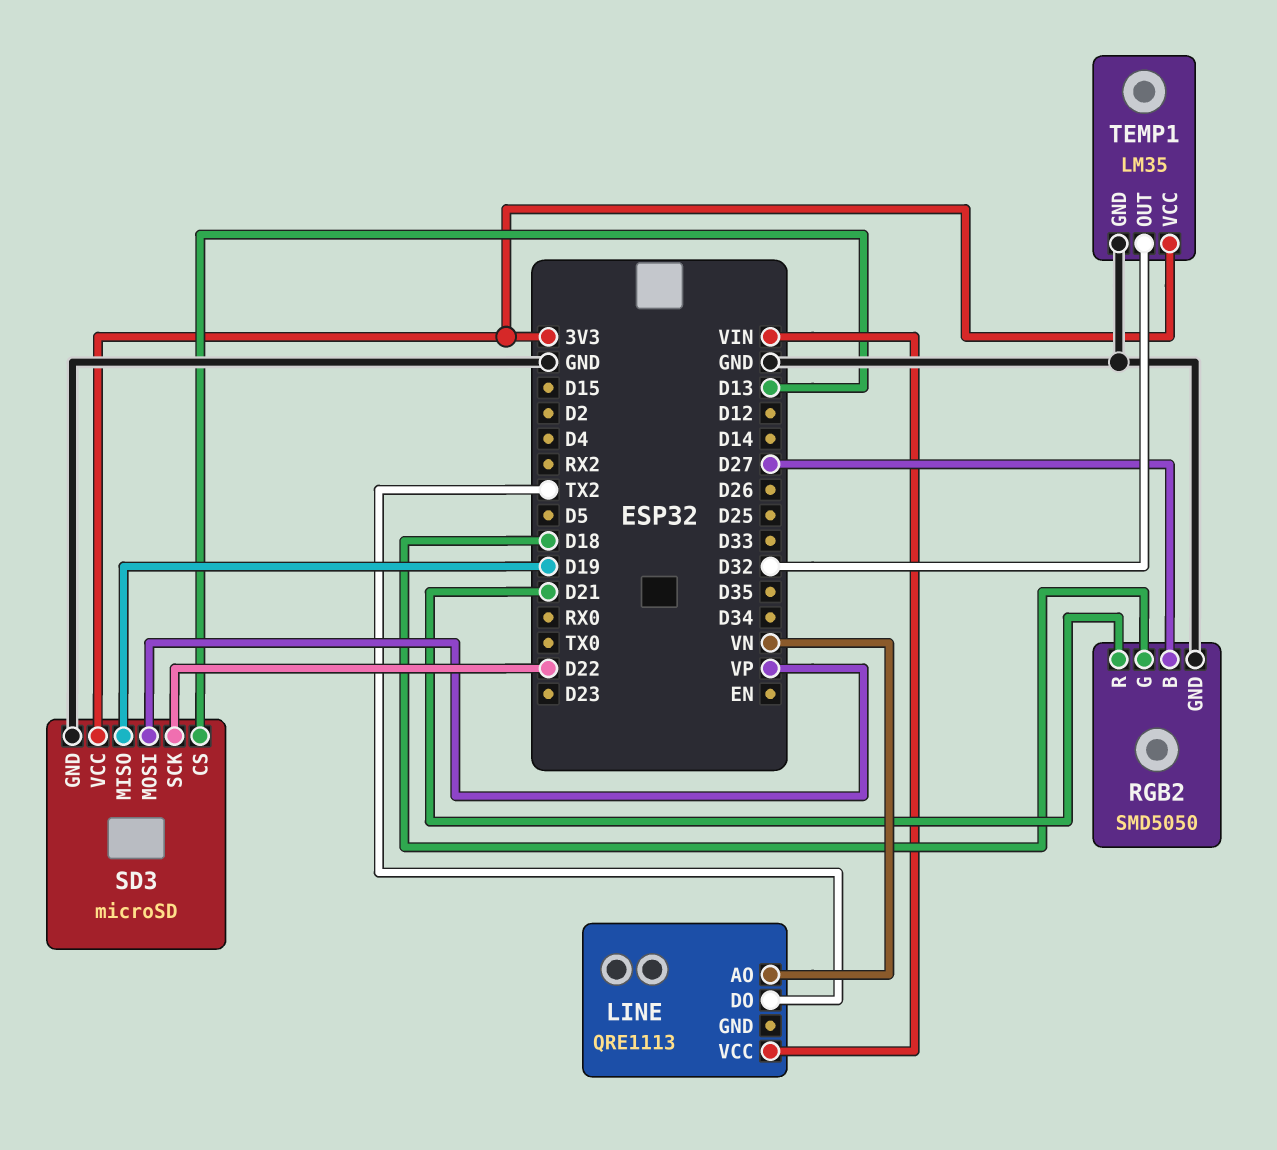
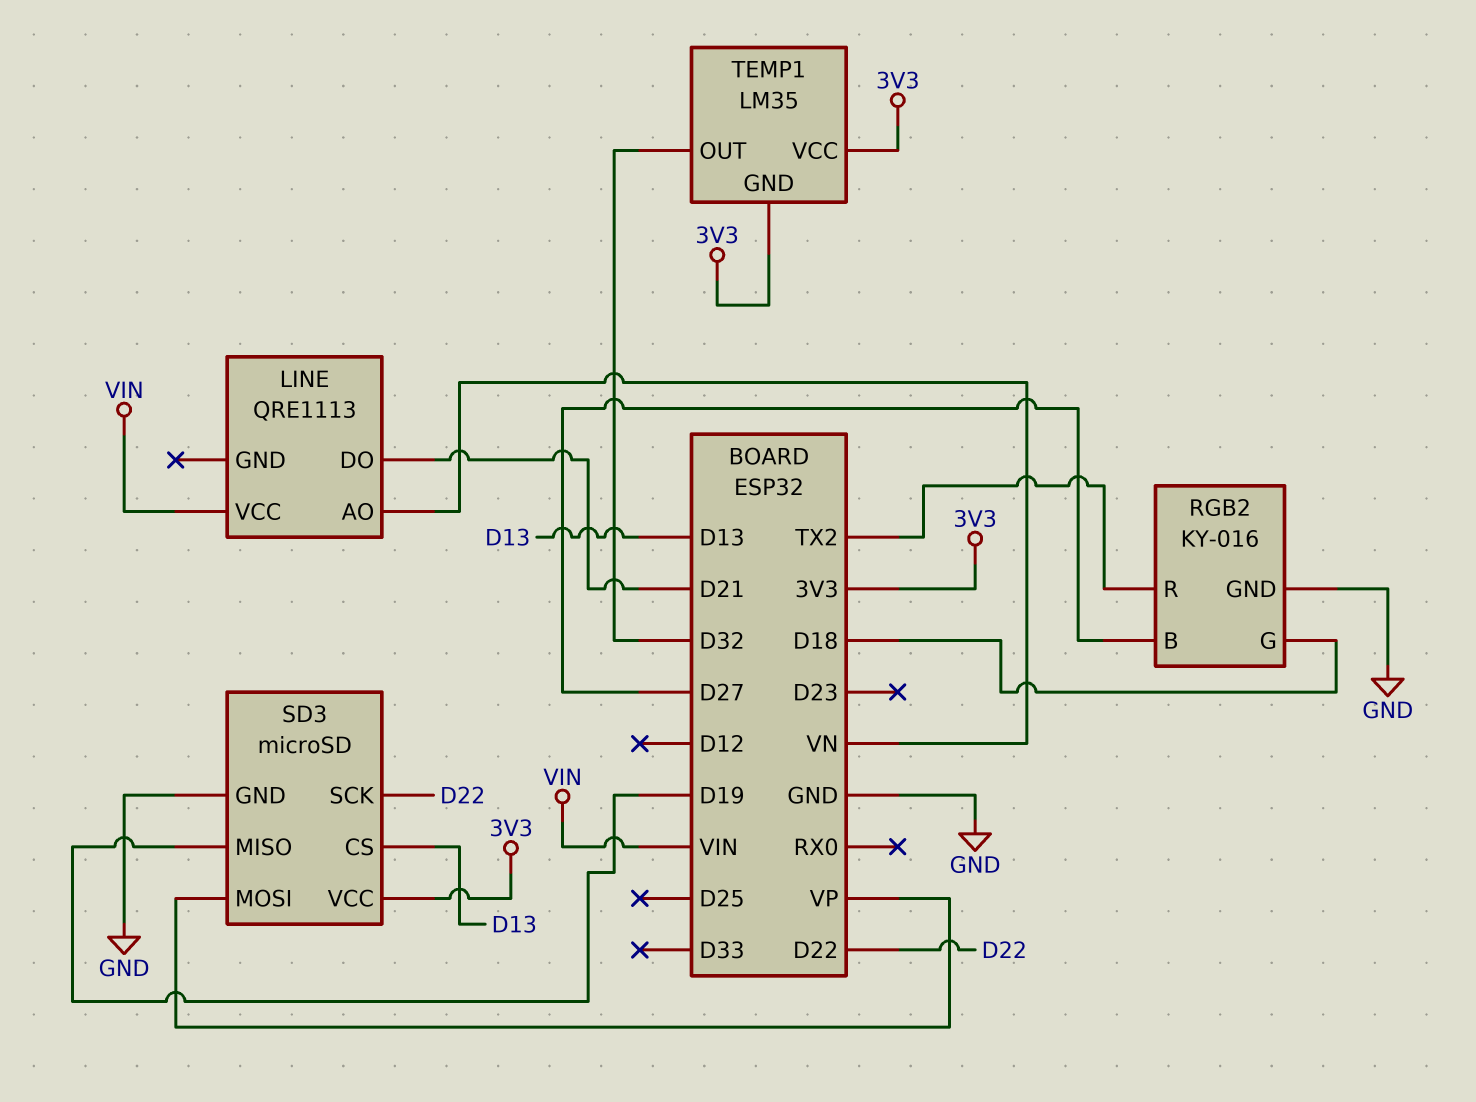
LINE pin DO: TX2 -> D21
RGB2: SMD5050 -> KY-016
RGB2 pin R: D21 -> TX2
TEMP1 pin GND: GND -> 3V3

